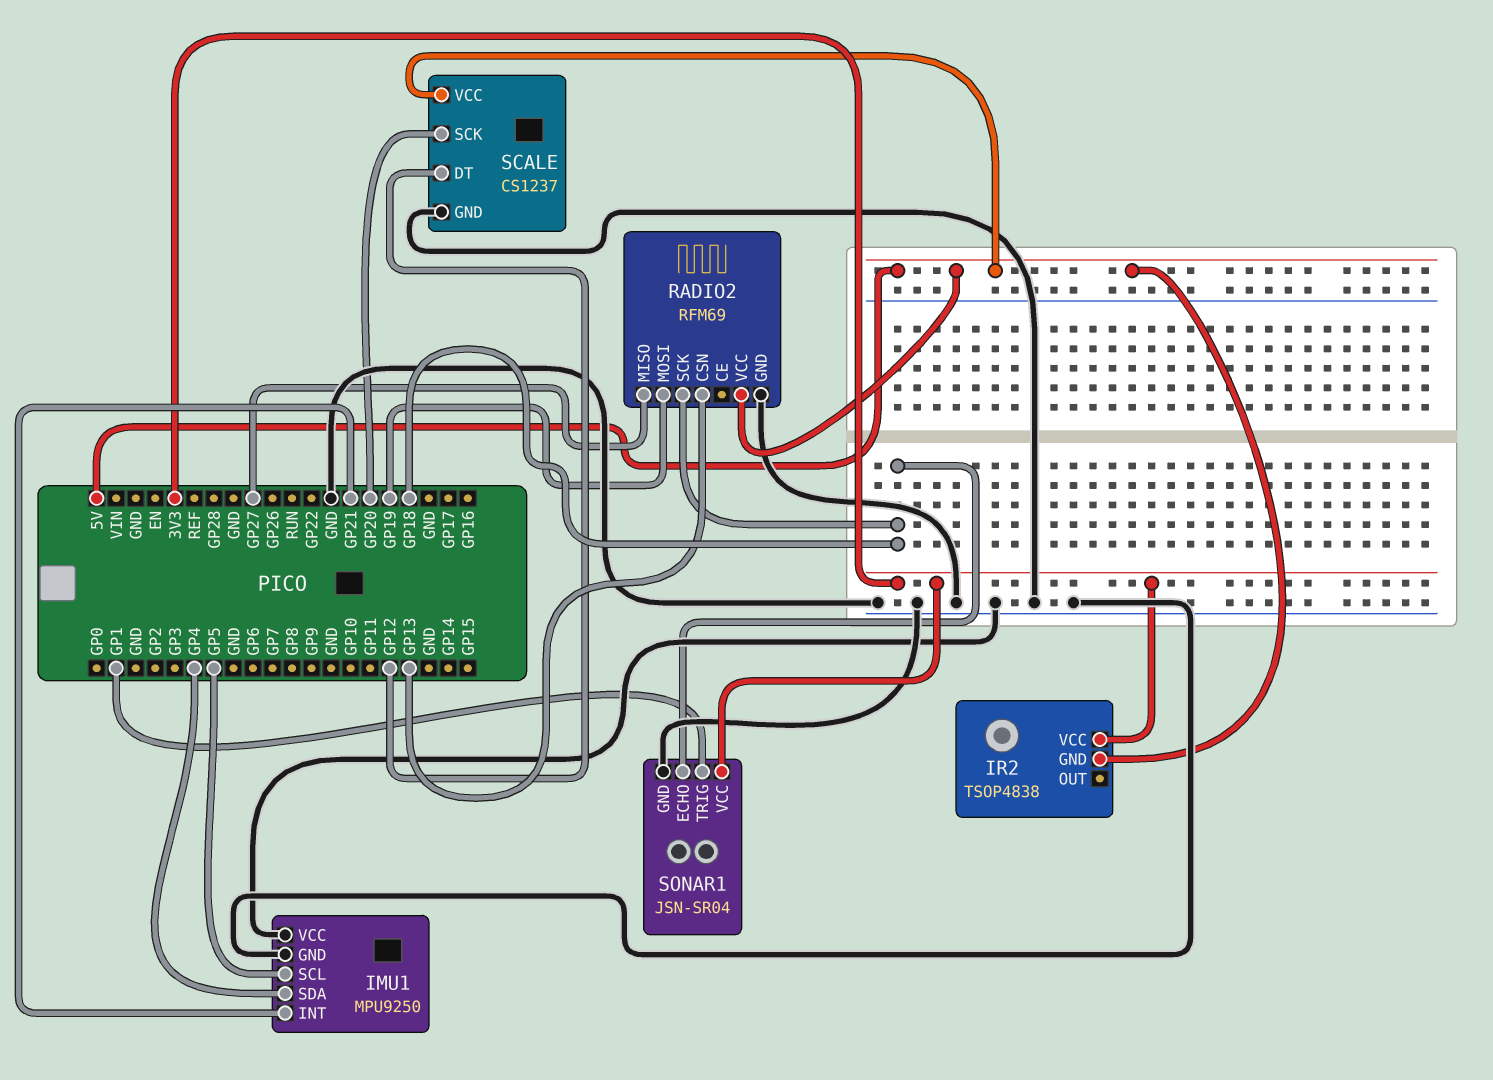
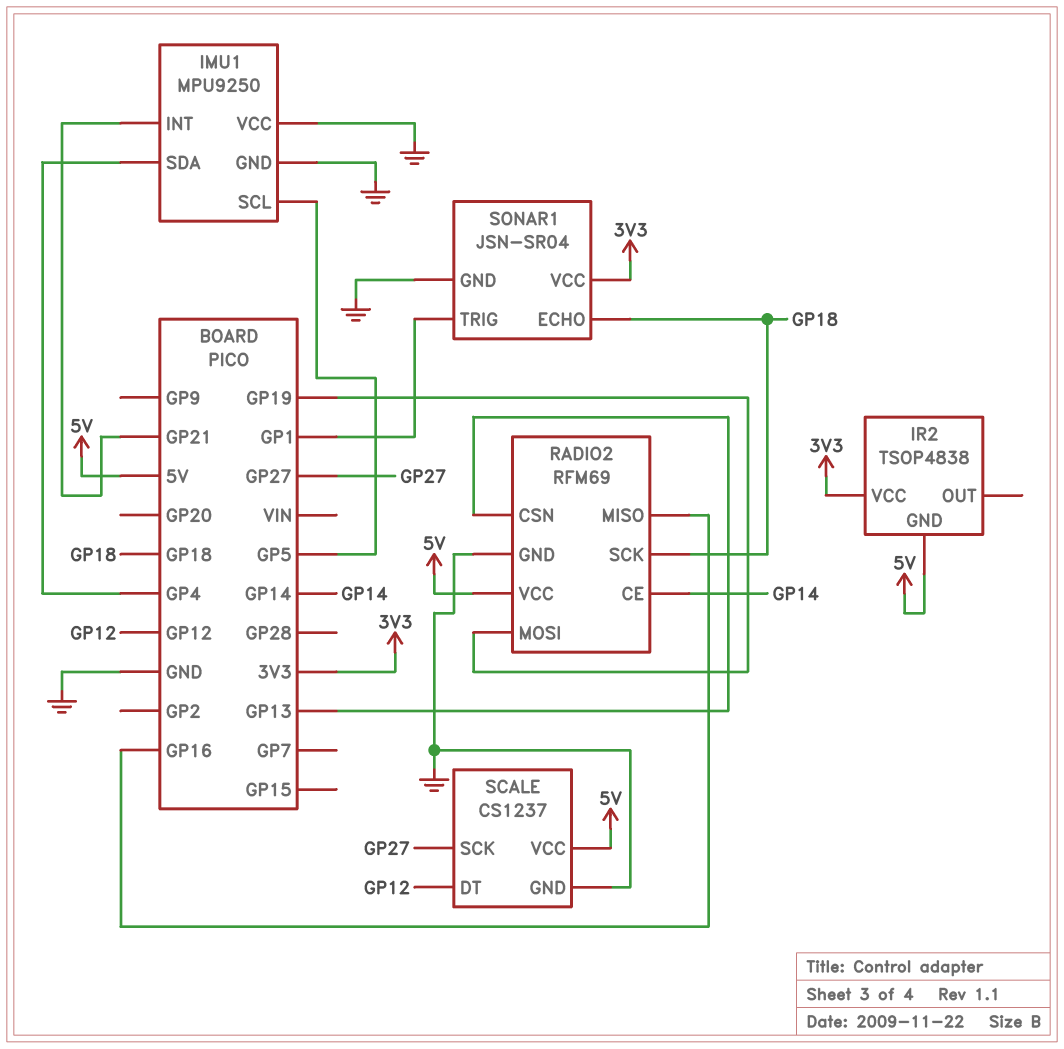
RADIO2 pin CE: none -> GP14
RADIO2 pin MISO: GP27 -> GP16
SCALE pin SCK: GP20 -> GP27

